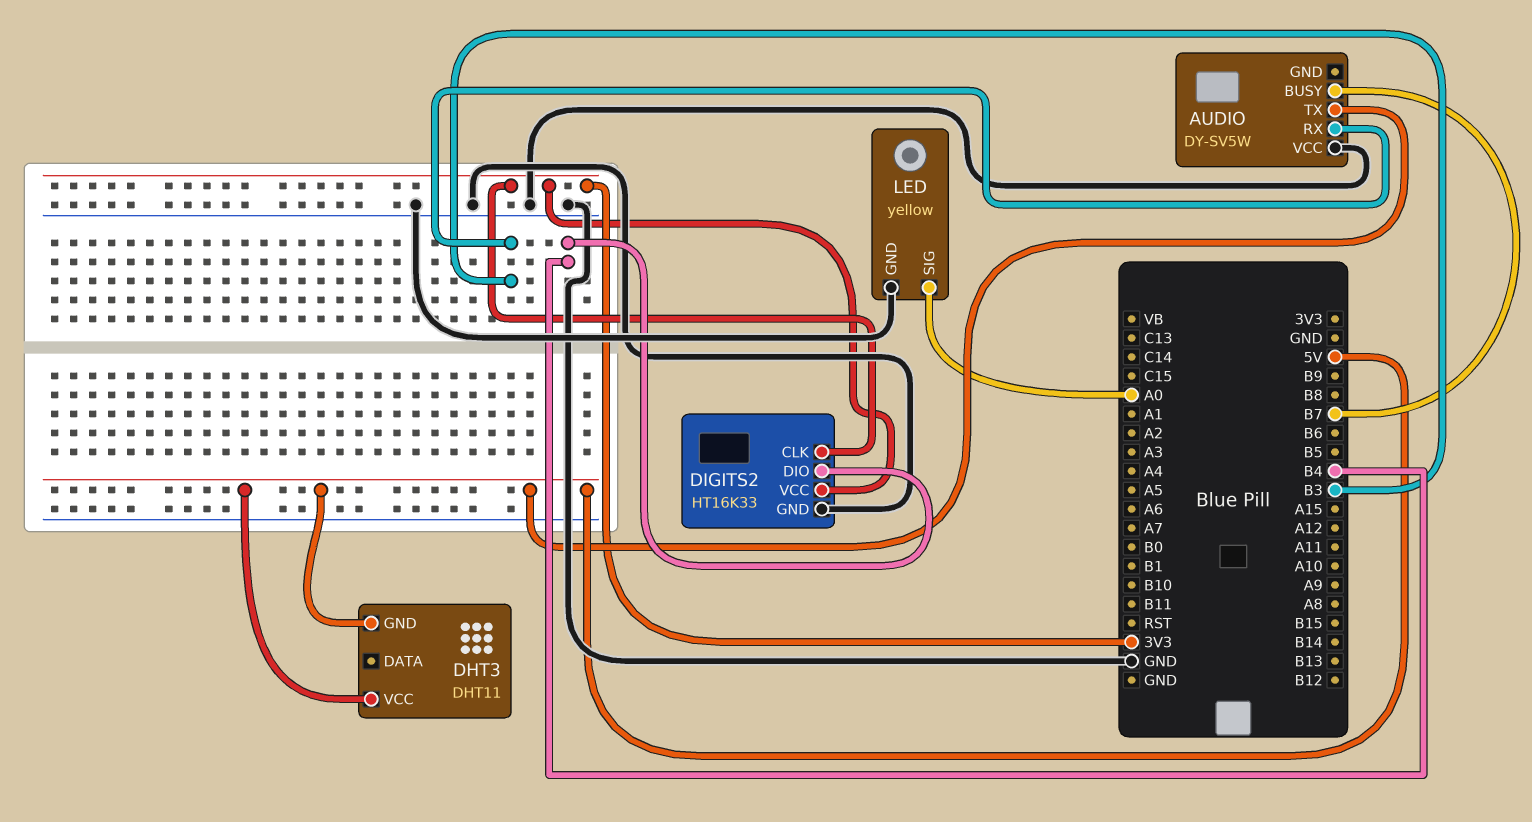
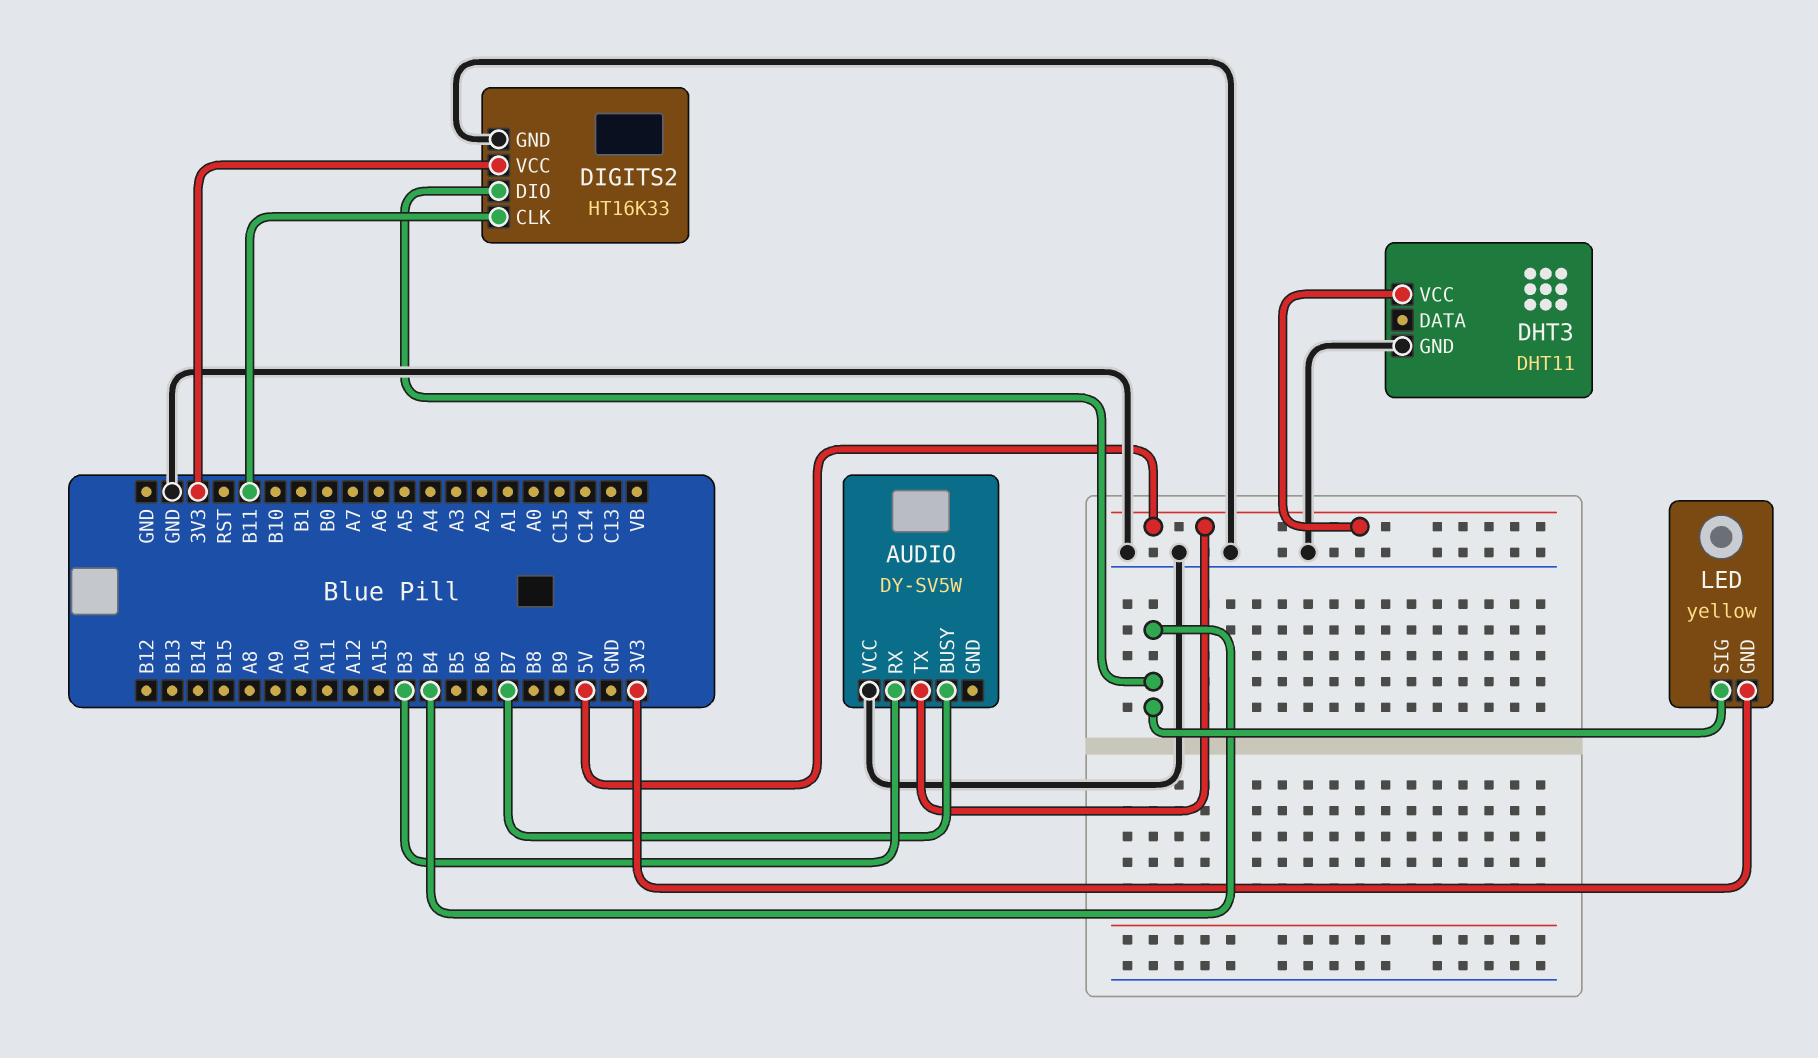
DHT3 pin GND: 5V -> GND
DIGITS2 pin CLK: 3V3 -> B11
LED pin GND: GND -> 3V3
LED pin SIG: A0 -> B4

